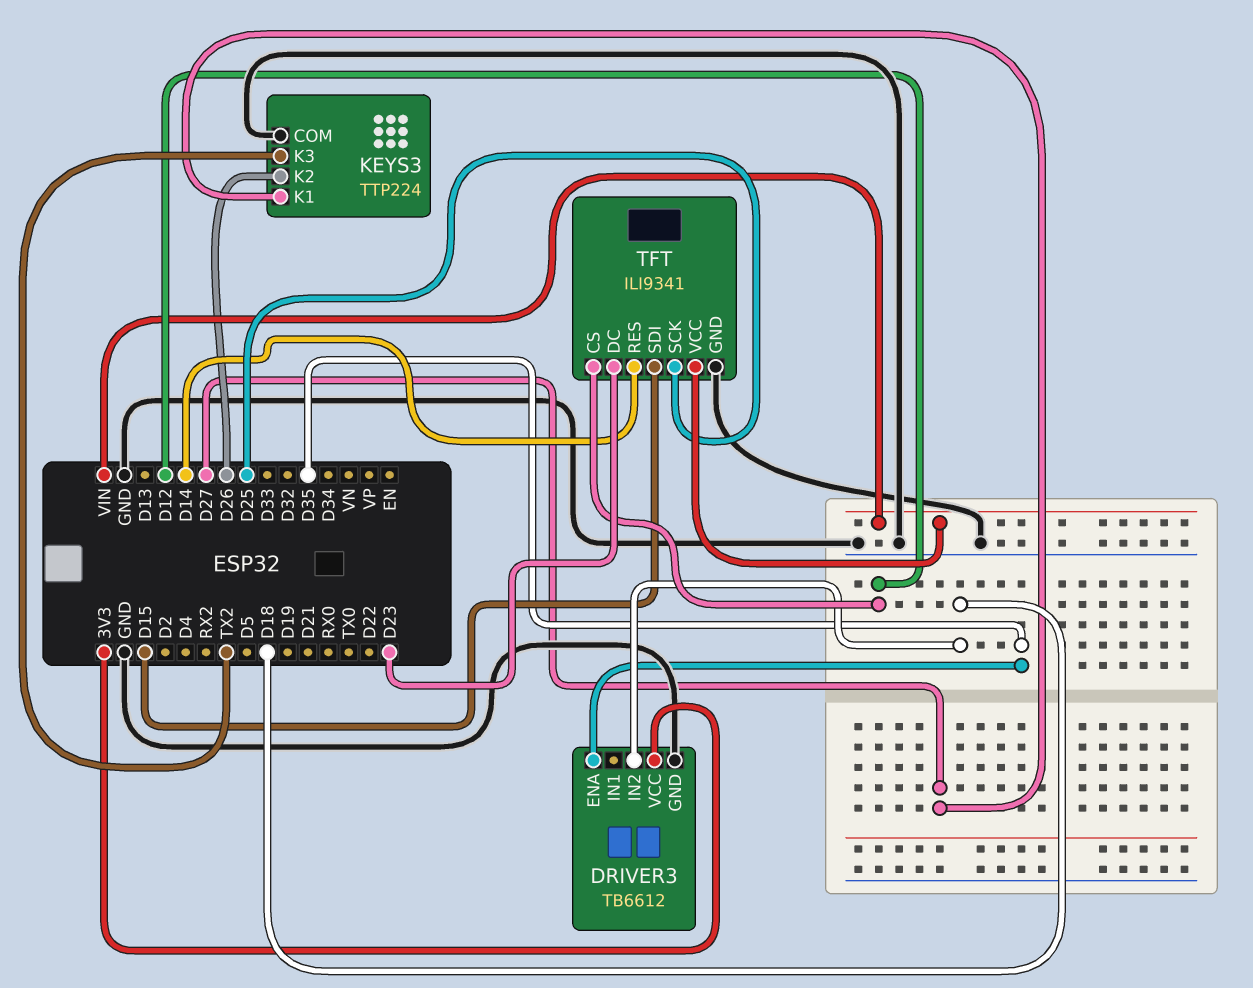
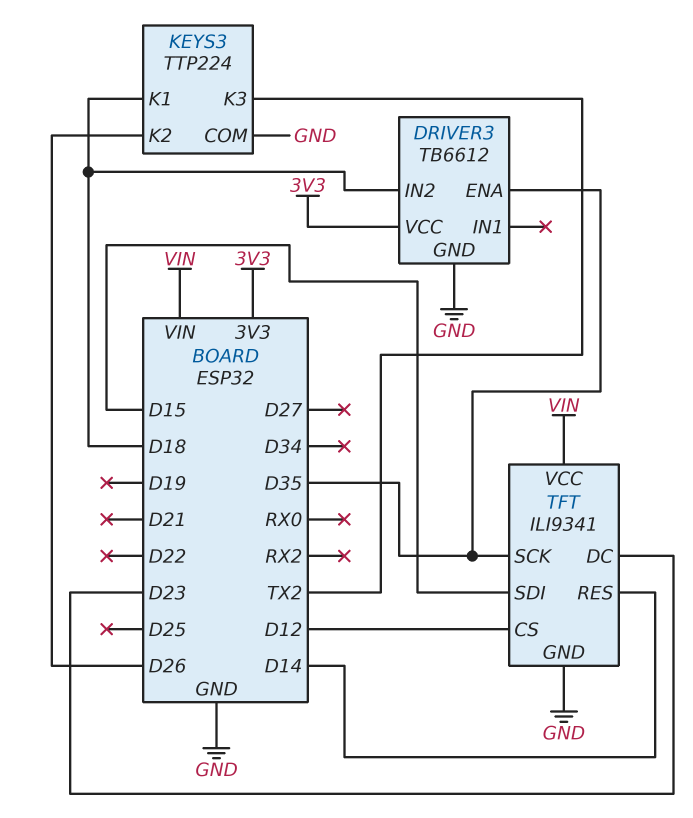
KEYS3 pin K1: D27 -> D18
TFT pin SCK: D25 -> D35

